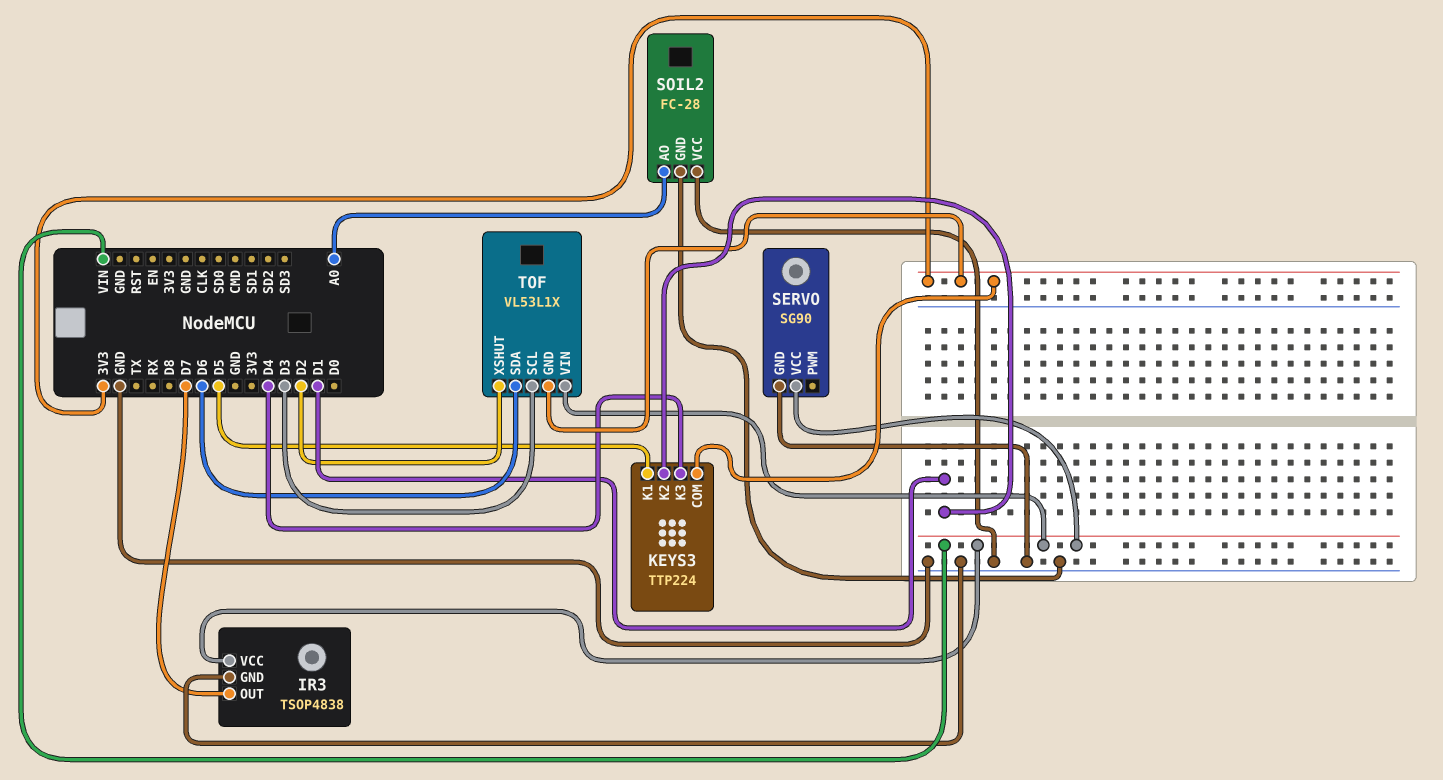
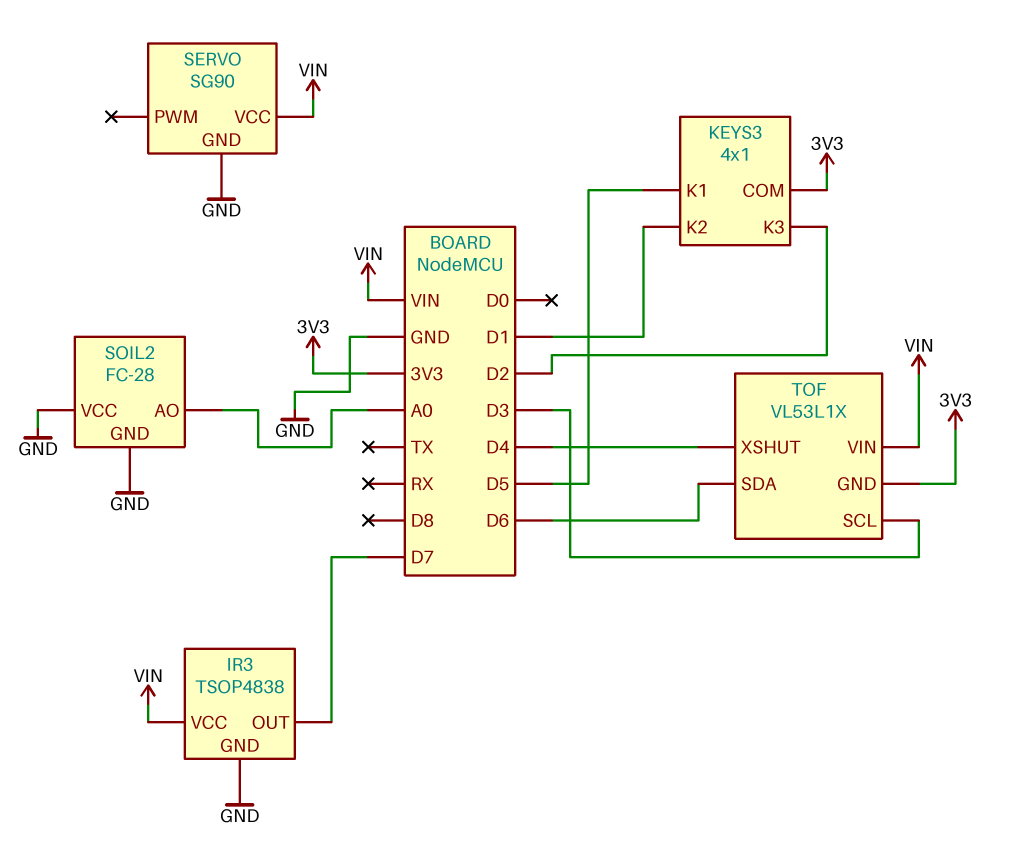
KEYS3: TTP224 -> 4x1
KEYS3 pin K3: D4 -> D2
TOF pin XSHUT: D2 -> D4

